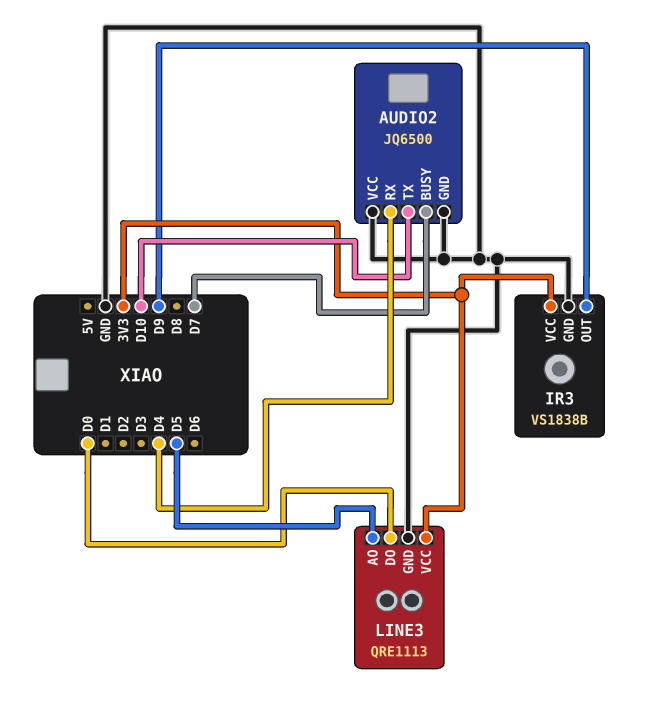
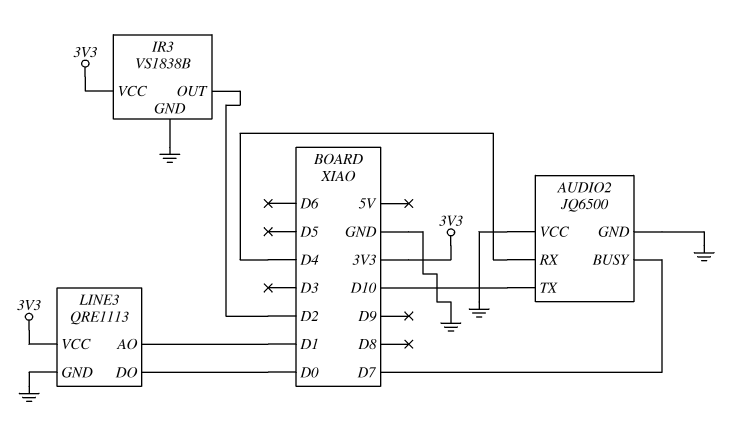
IR3 pin OUT: D9 -> D2
LINE3 pin AO: D5 -> D1

